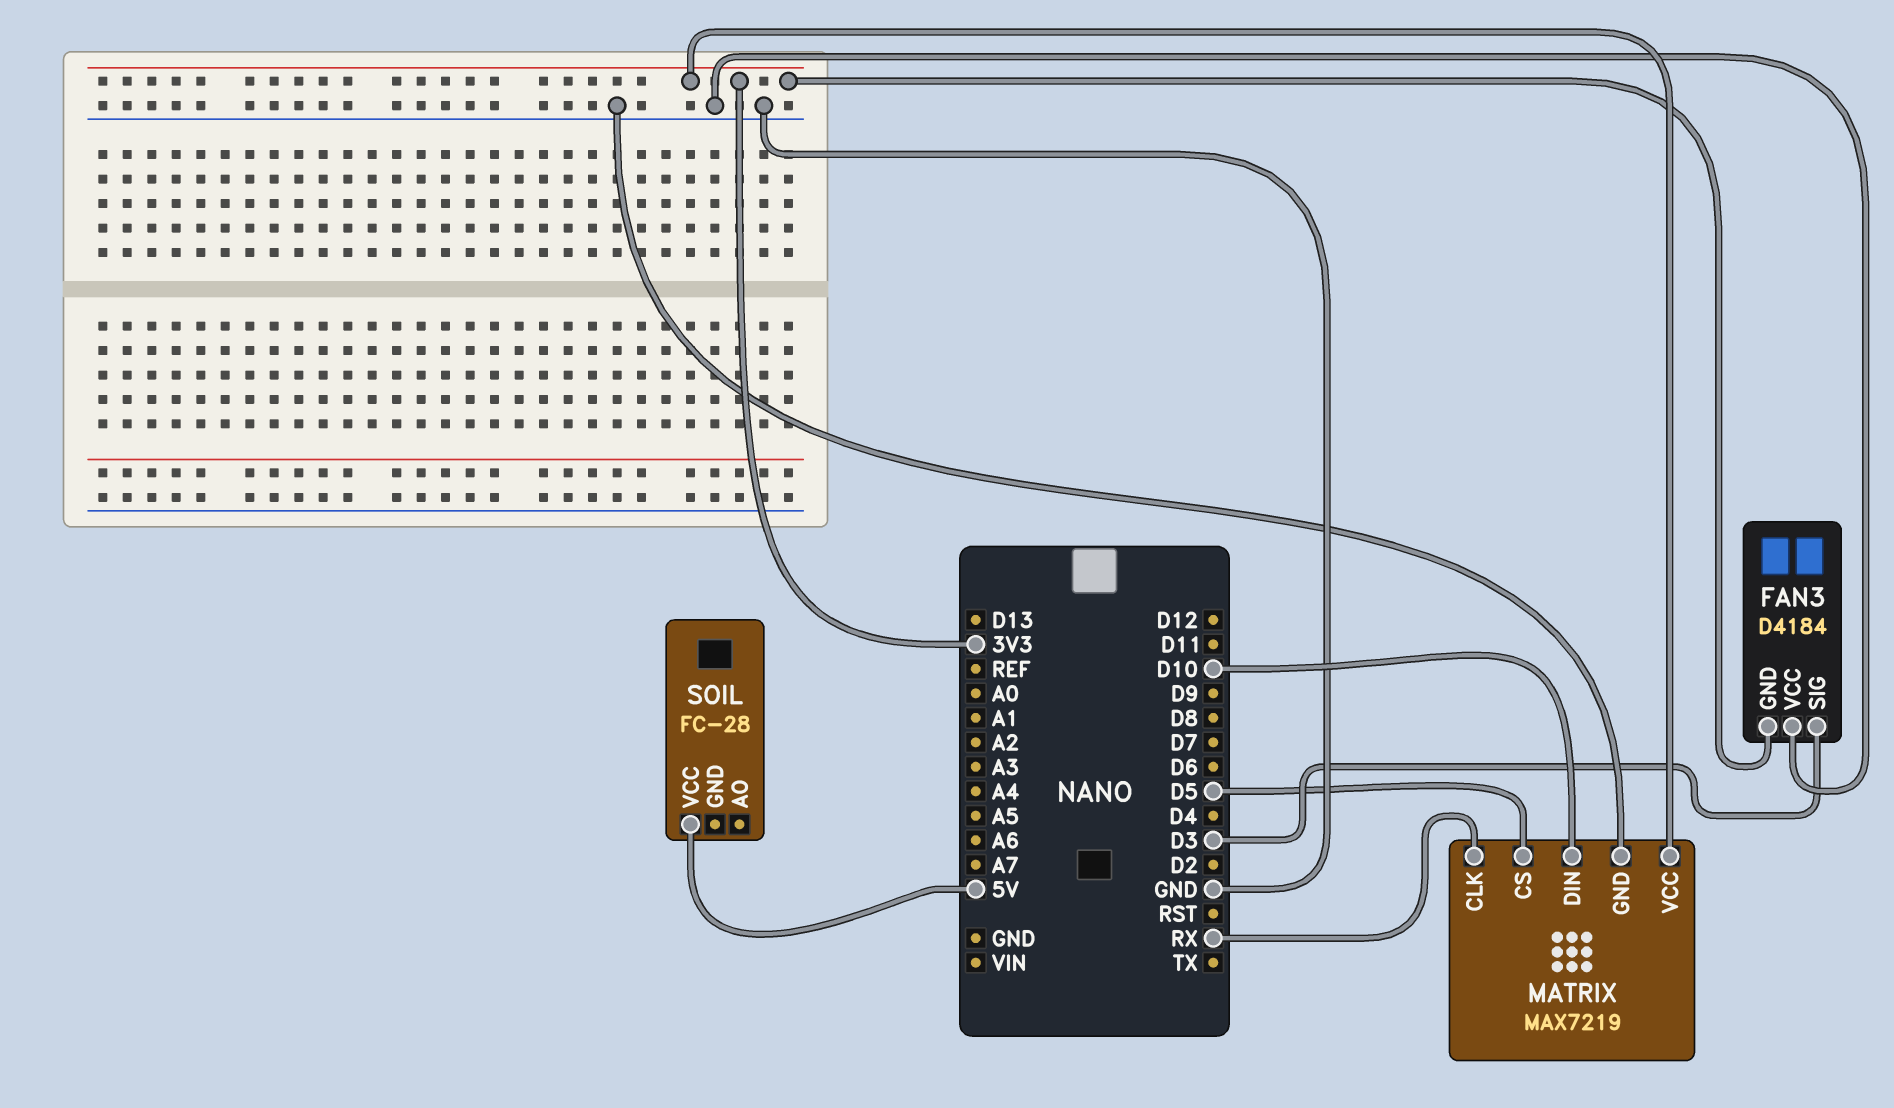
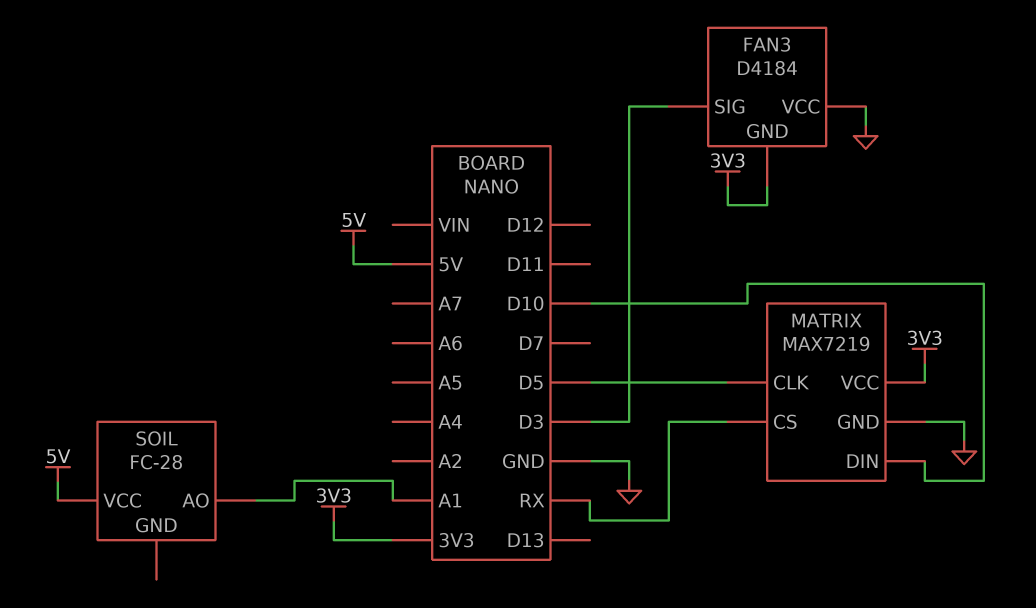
MATRIX pin CLK: RX -> D5
MATRIX pin CS: D5 -> RX
SOIL pin AO: none -> A1

